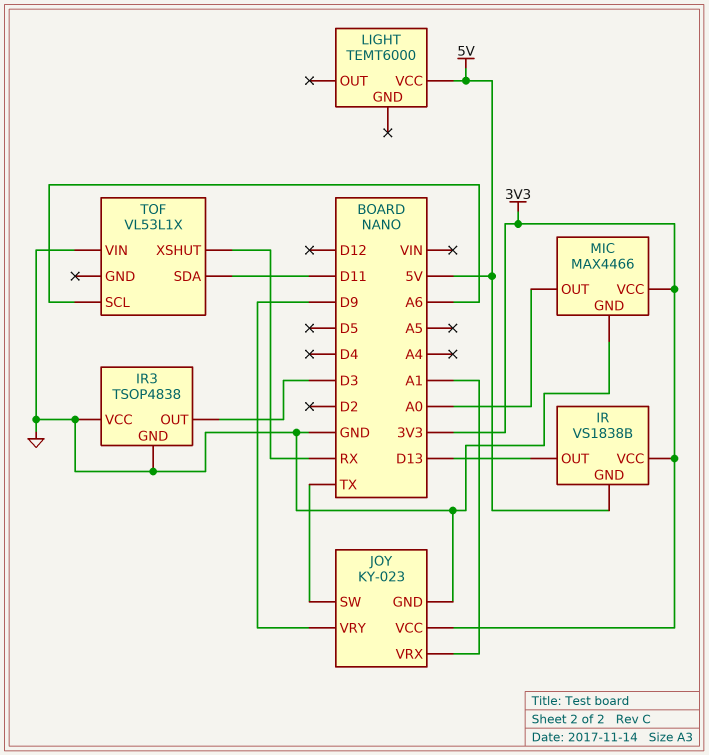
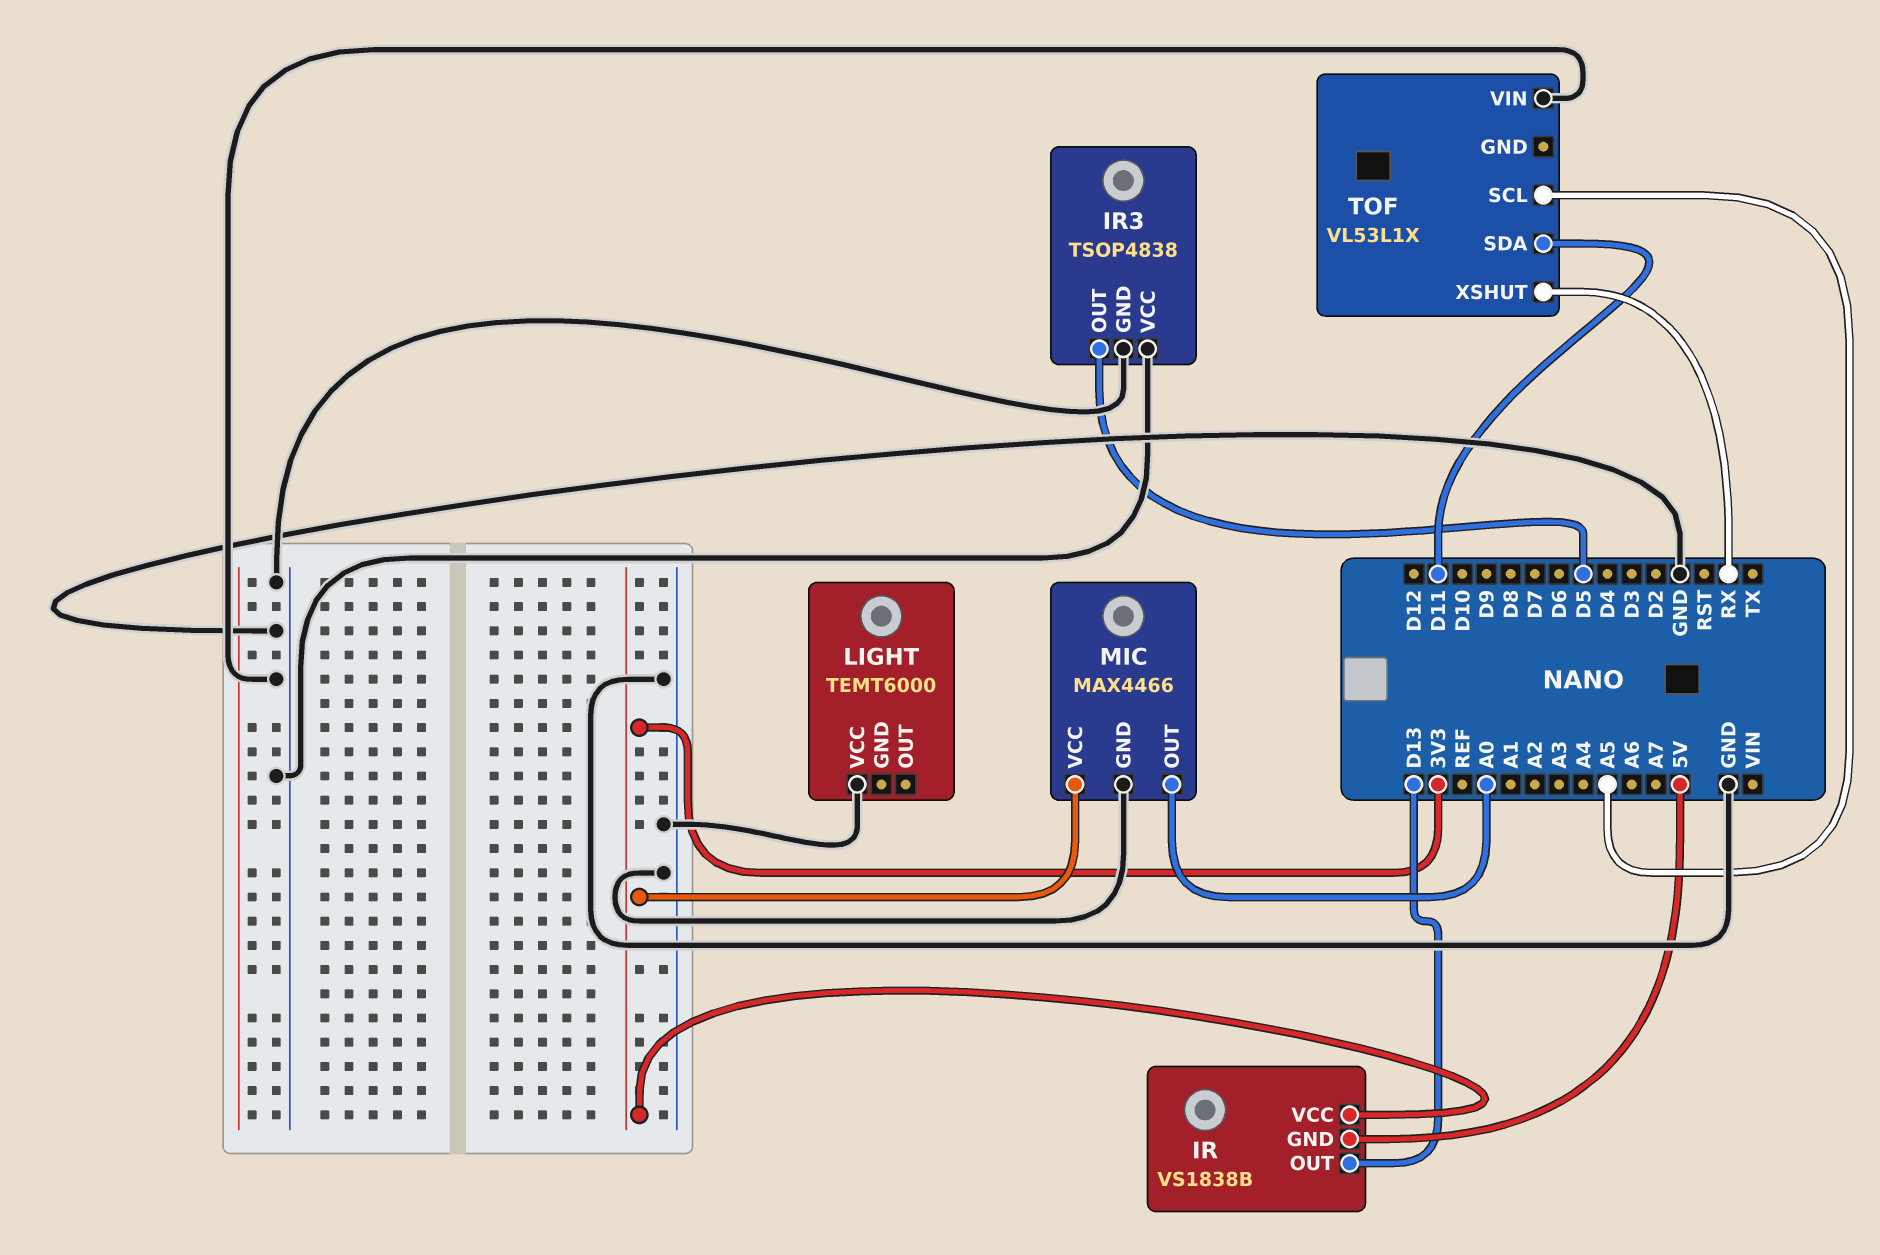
IR3 pin OUT: D3 -> D5
JOY: KY-023 -> none
JOY pin GND: GND -> none
JOY pin SW: TX -> none
JOY pin VCC: 3V3 -> none
JOY pin VRX: A1 -> none
JOY pin VRY: D9 -> none
LIGHT pin VCC: 5V -> GND
TOF pin SCL: A6 -> A5

